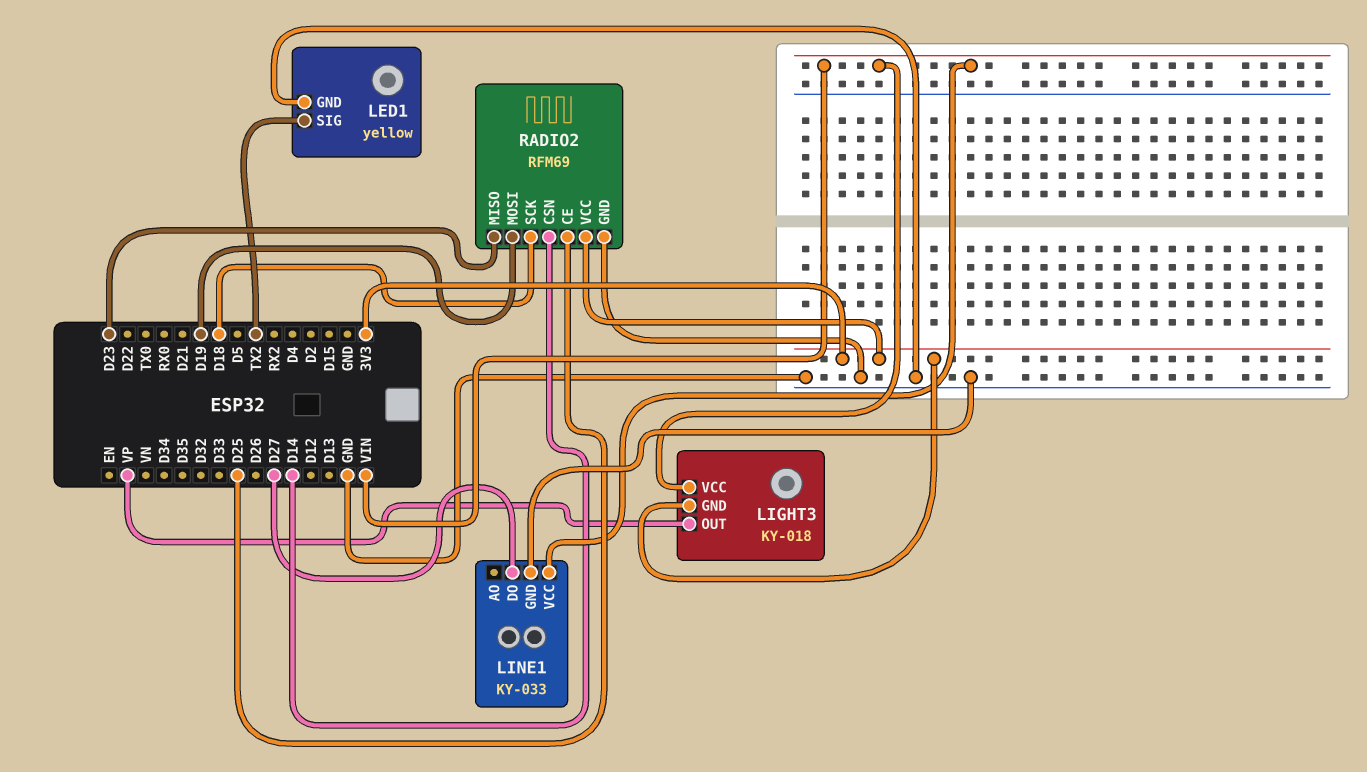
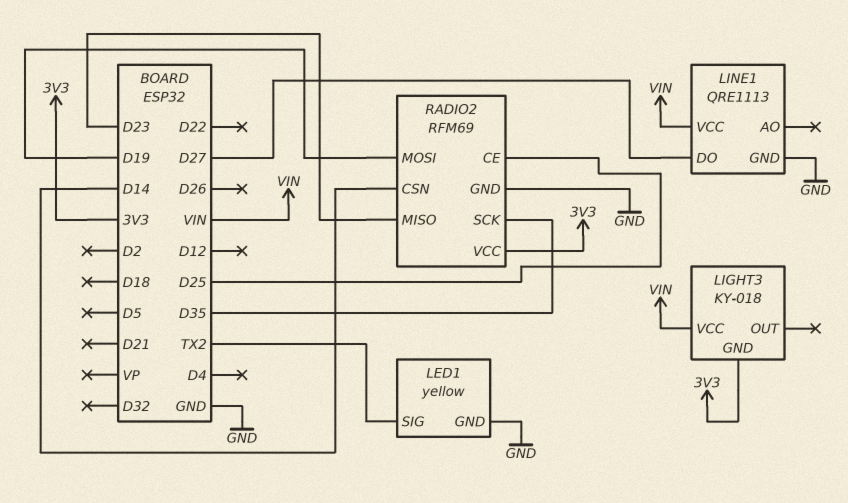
LIGHT3 pin OUT: VP -> none
LINE1: KY-033 -> QRE1113
RADIO2 pin SCK: D18 -> D35

